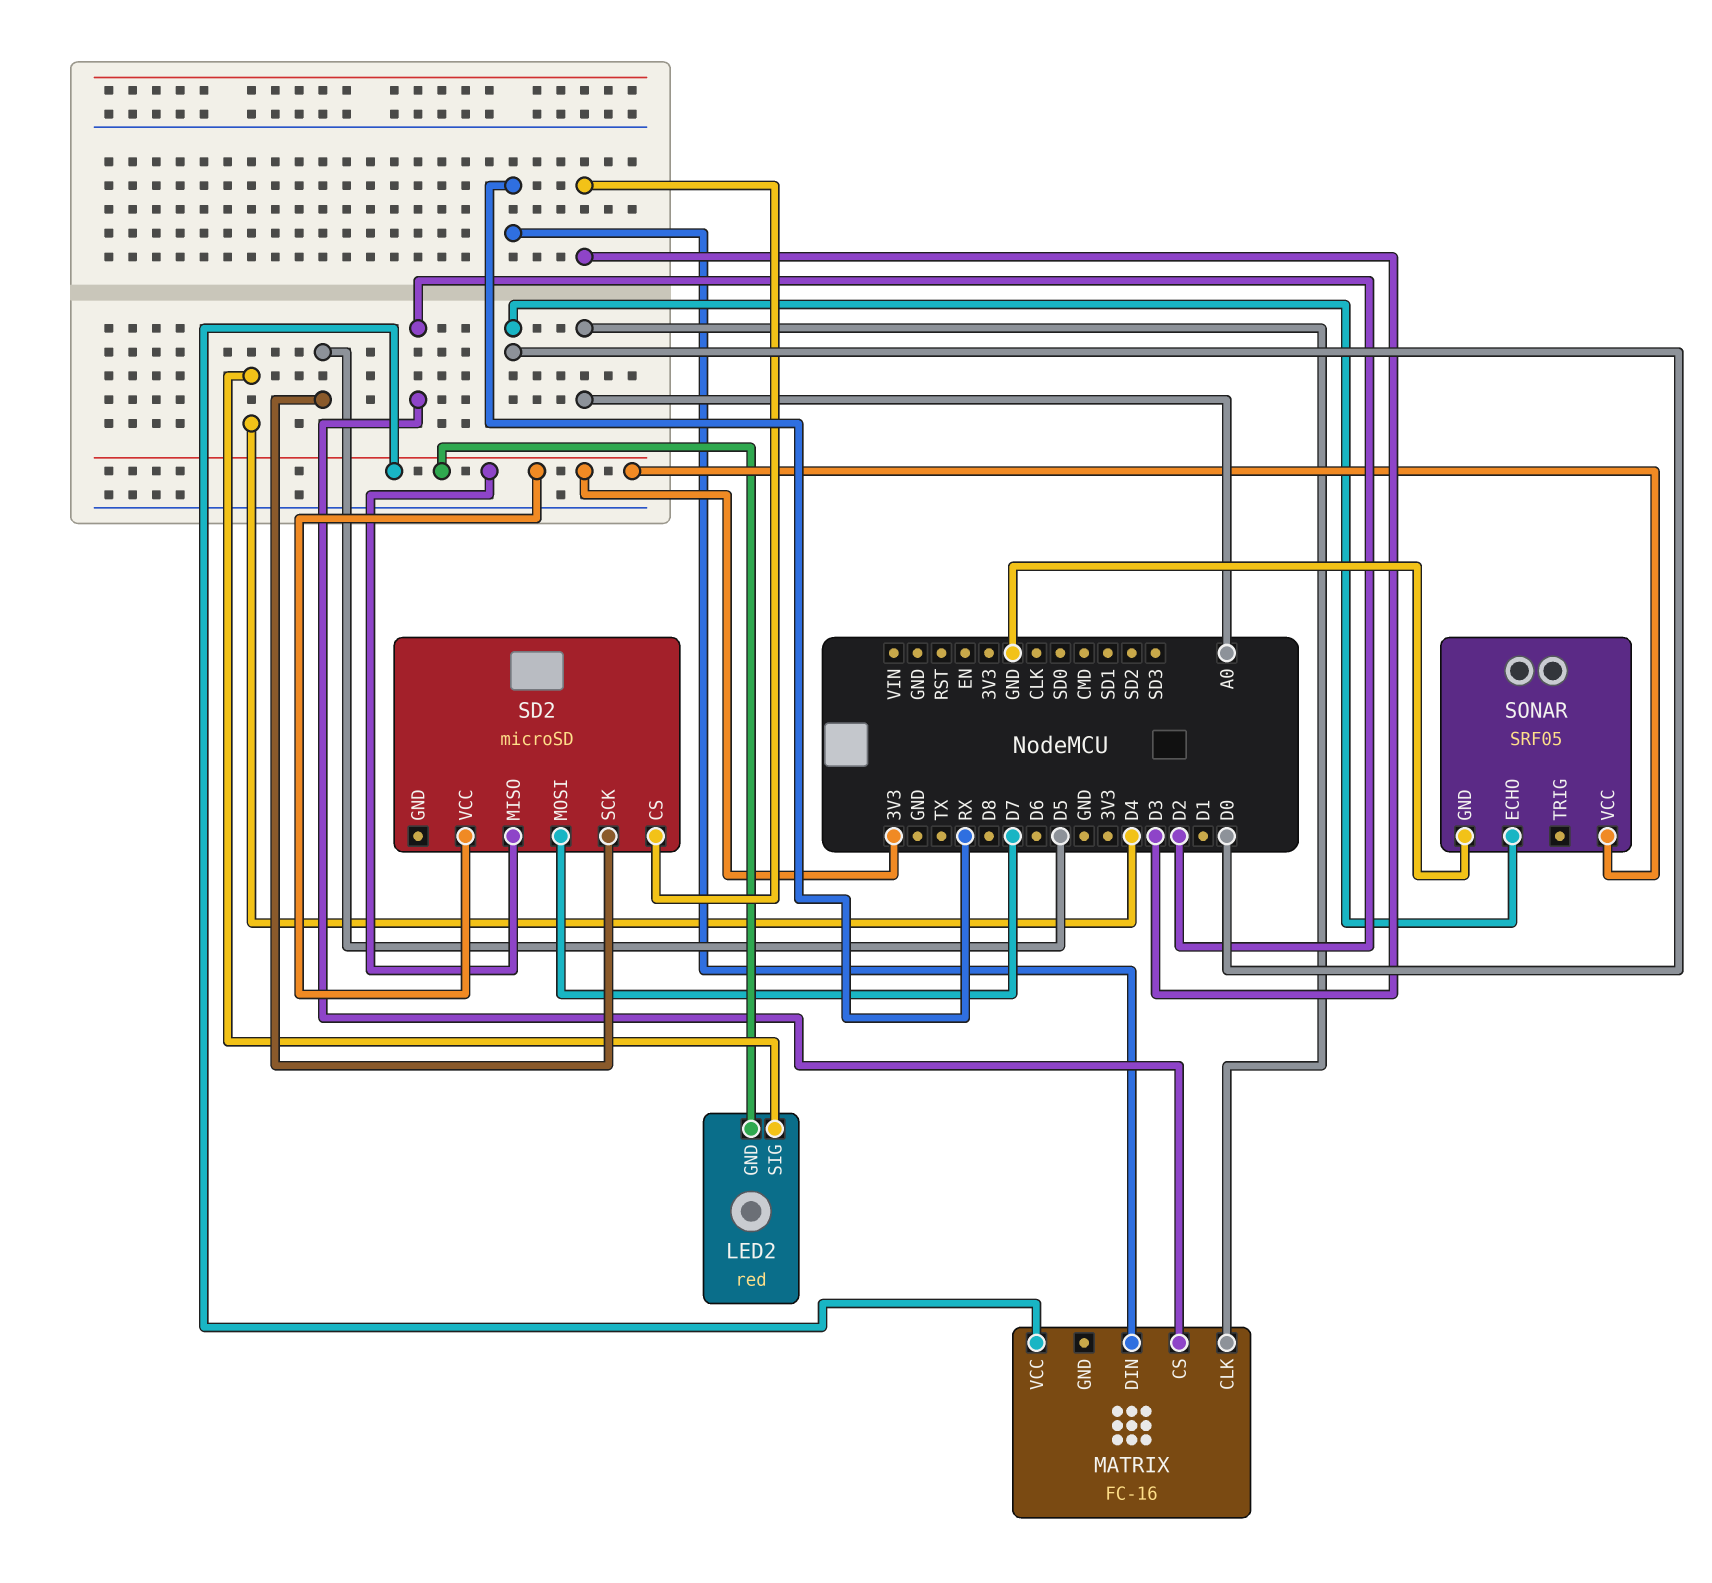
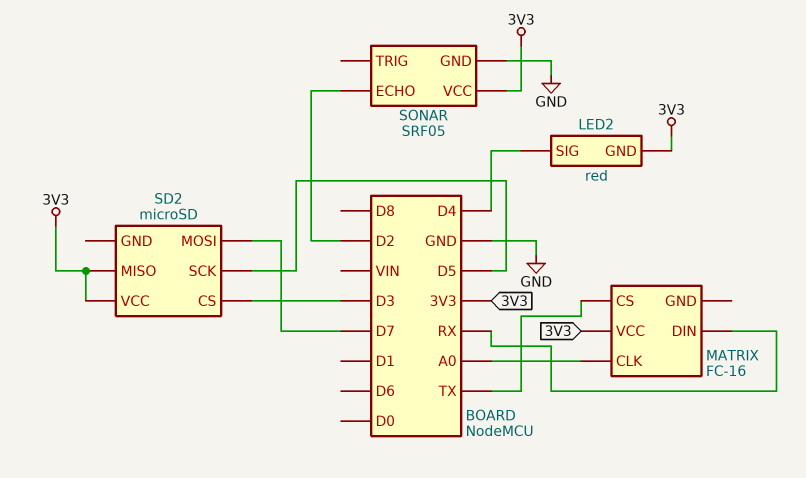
MATRIX pin CS: D2 -> TX
SONAR pin ECHO: D0 -> D2

